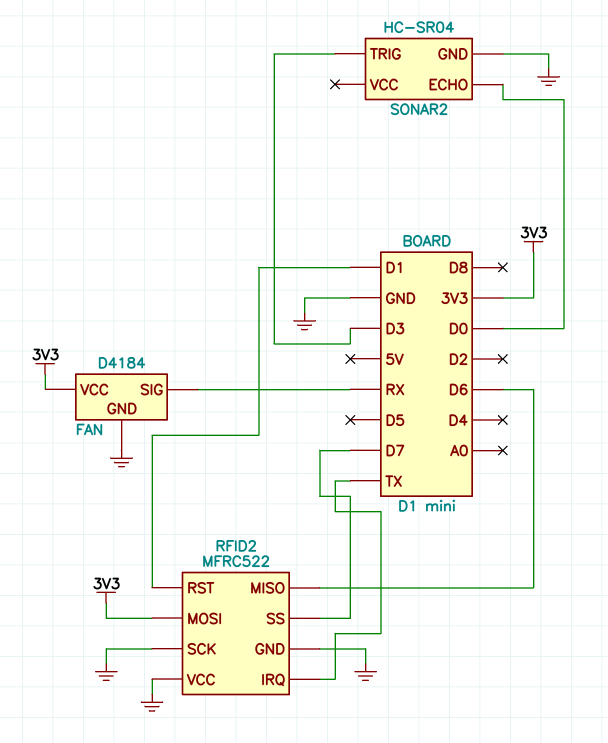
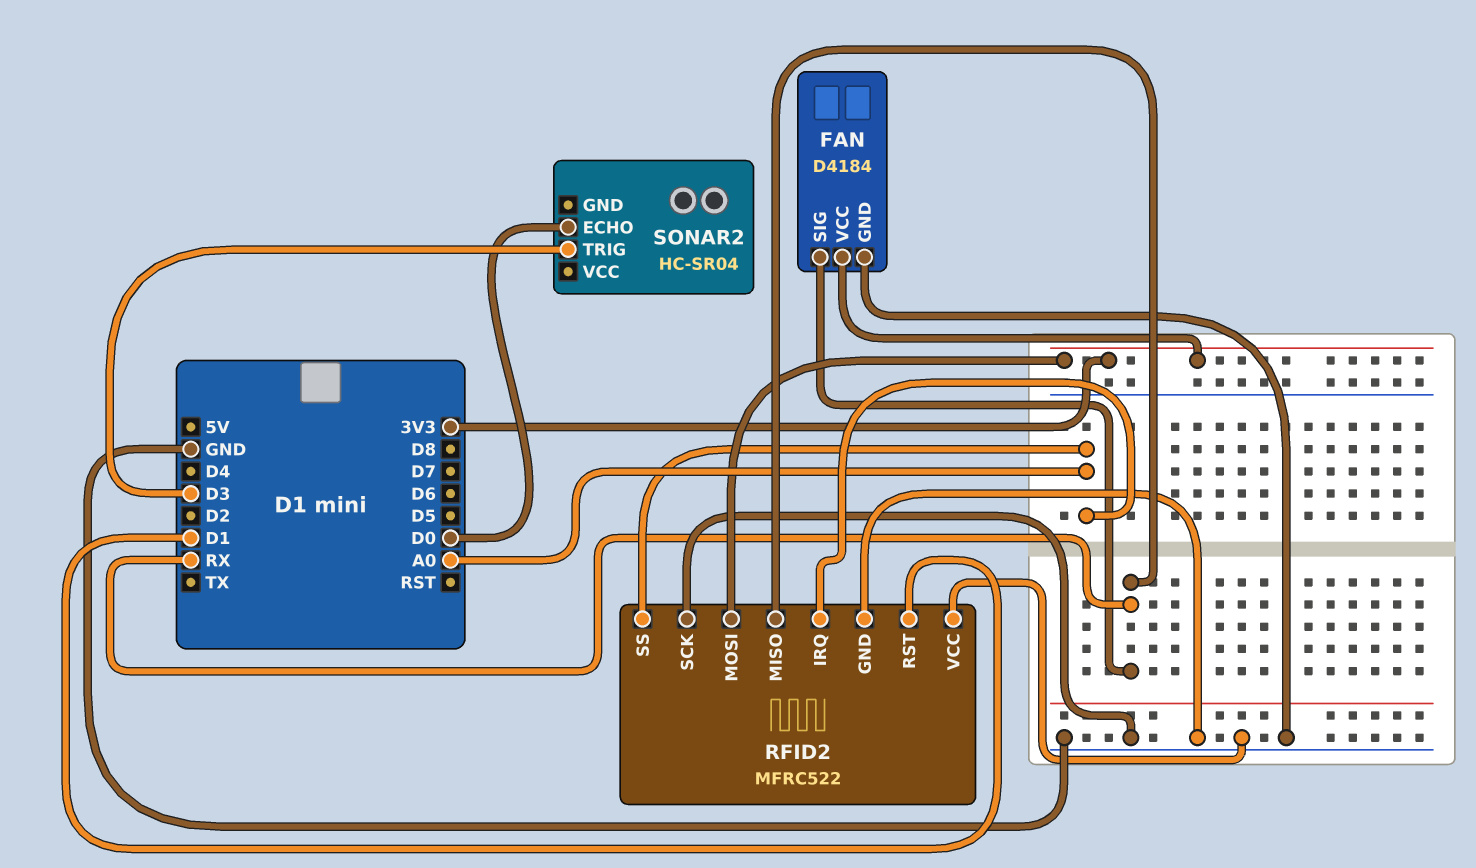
RFID2 pin IRQ: TX -> A0
RFID2 pin MISO: D6 -> RX
RFID2 pin SS: D7 -> A0
SONAR2 pin GND: GND -> none

